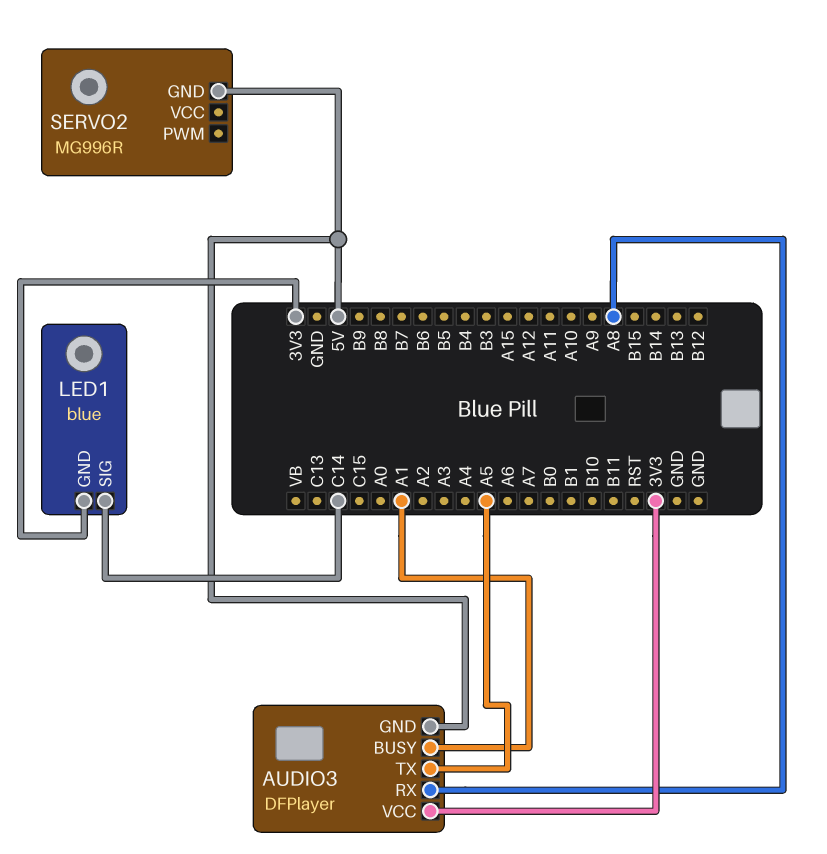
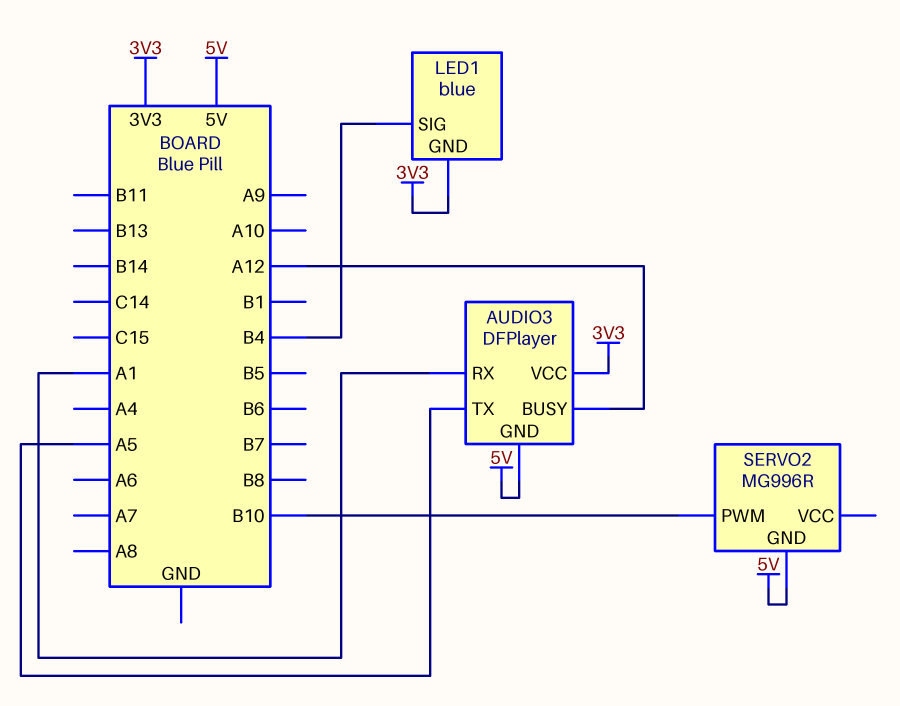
AUDIO3 pin BUSY: A1 -> A12
AUDIO3 pin RX: A8 -> A1
LED1 pin SIG: C14 -> B4
SERVO2 pin PWM: none -> B10

